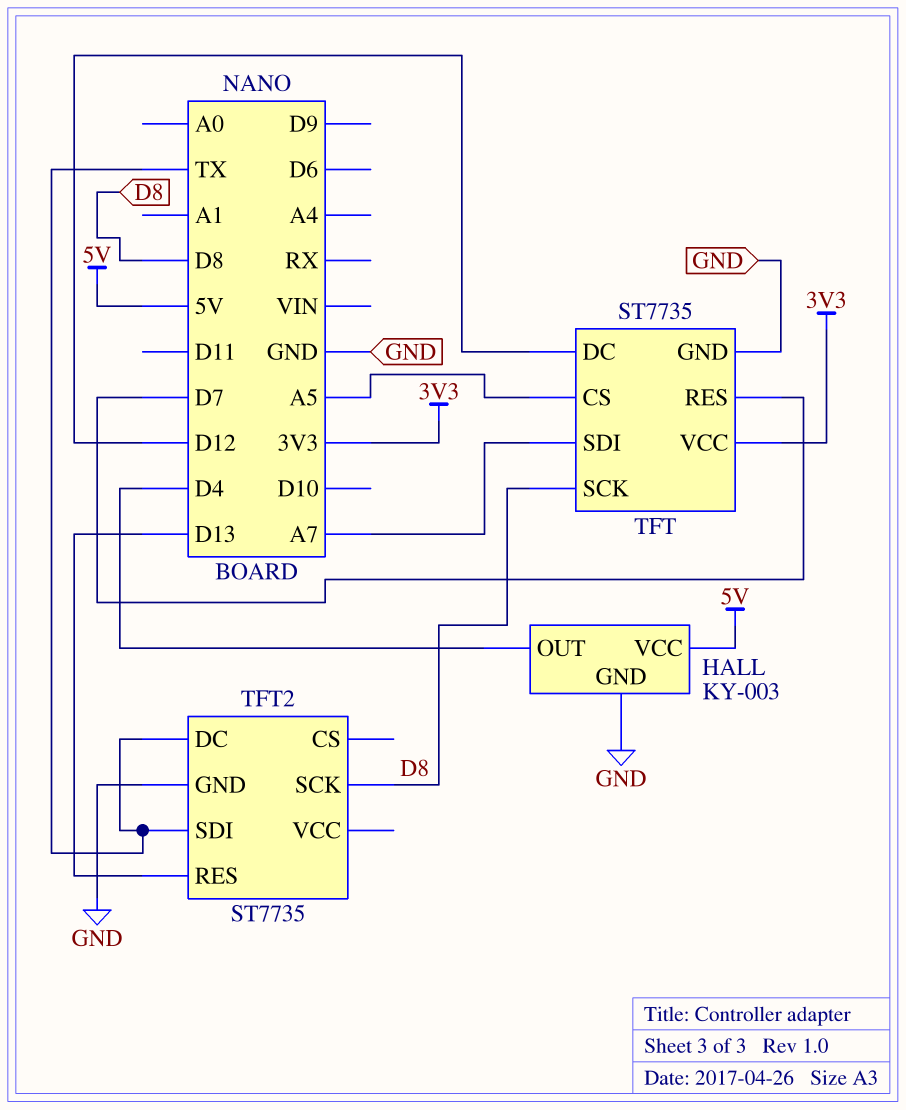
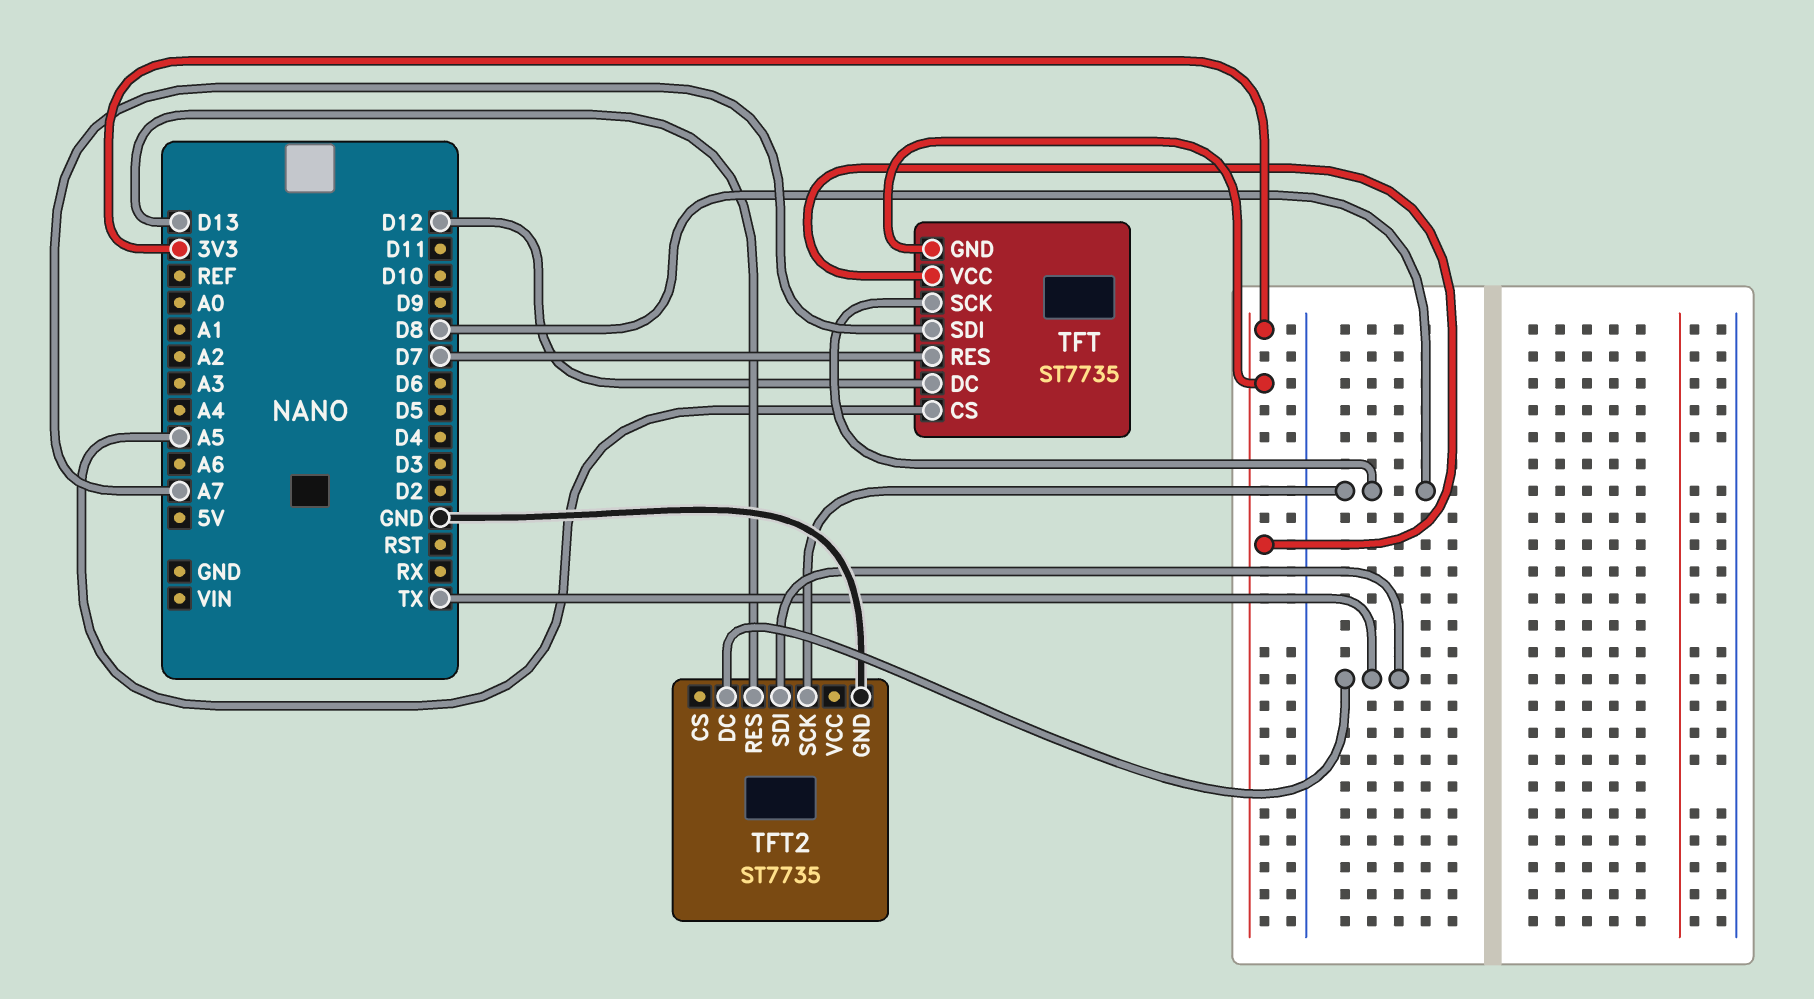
HALL: KY-003 -> none
HALL pin GND: GND -> none
HALL pin OUT: D4 -> none
HALL pin VCC: 5V -> none
TFT pin GND: GND -> 3V3

